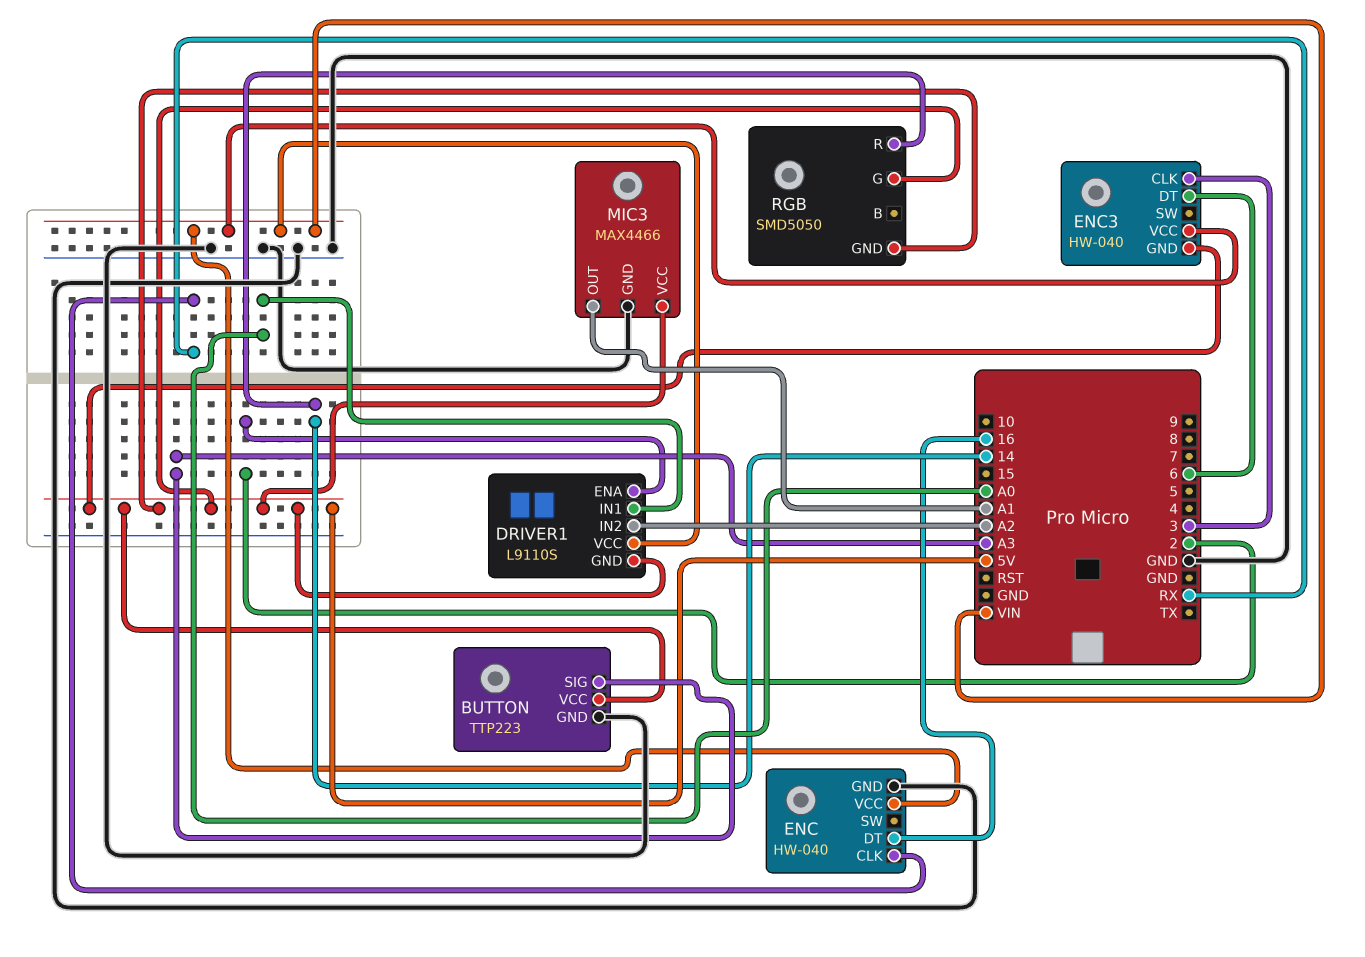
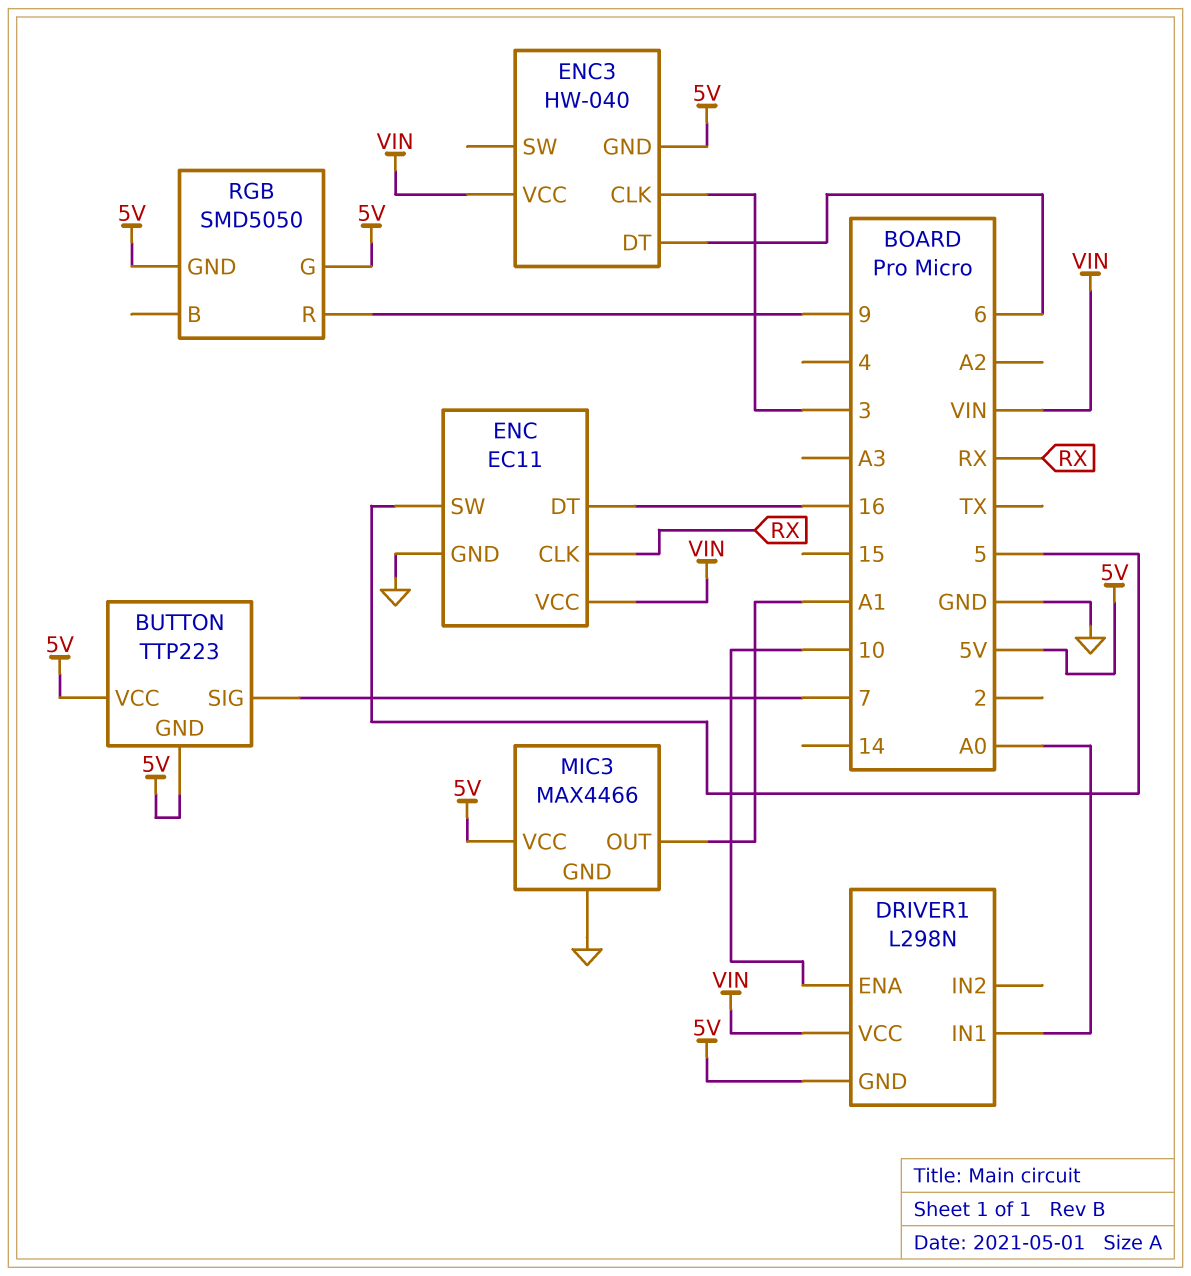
BUTTON pin GND: GND -> 5V
BUTTON pin SIG: A3 -> 7
DRIVER1: L9110S -> L298N
DRIVER1 pin ENA: 2 -> 10
DRIVER1 pin IN2: A2 -> none
ENC: HW-040 -> EC11
ENC pin SW: none -> 5
RGB pin R: 14 -> 9

